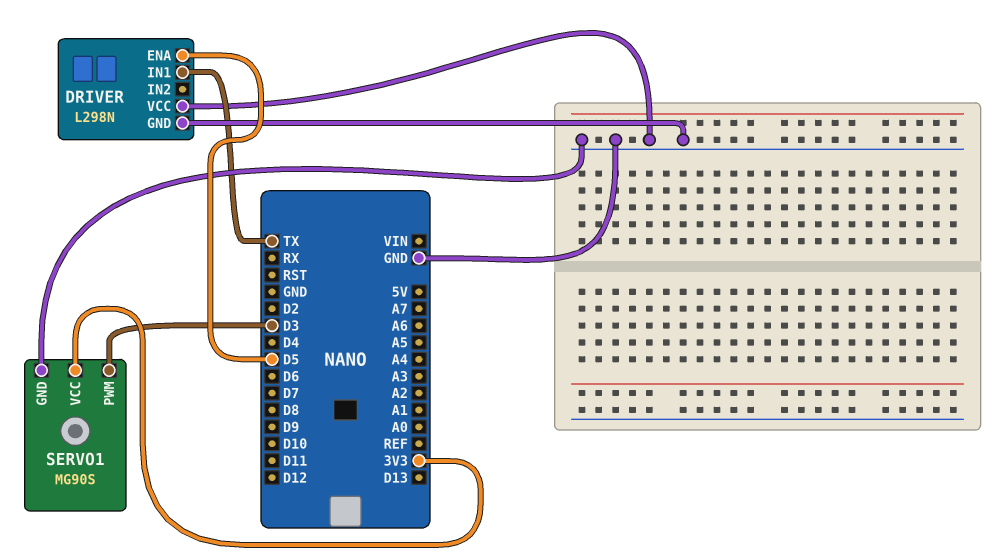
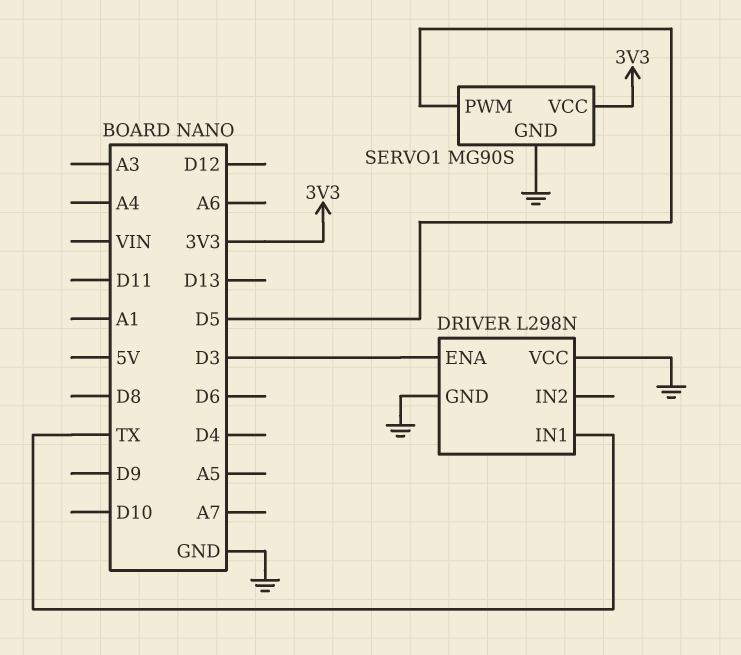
DRIVER pin ENA: D5 -> D3
SERVO1 pin PWM: D3 -> D5

